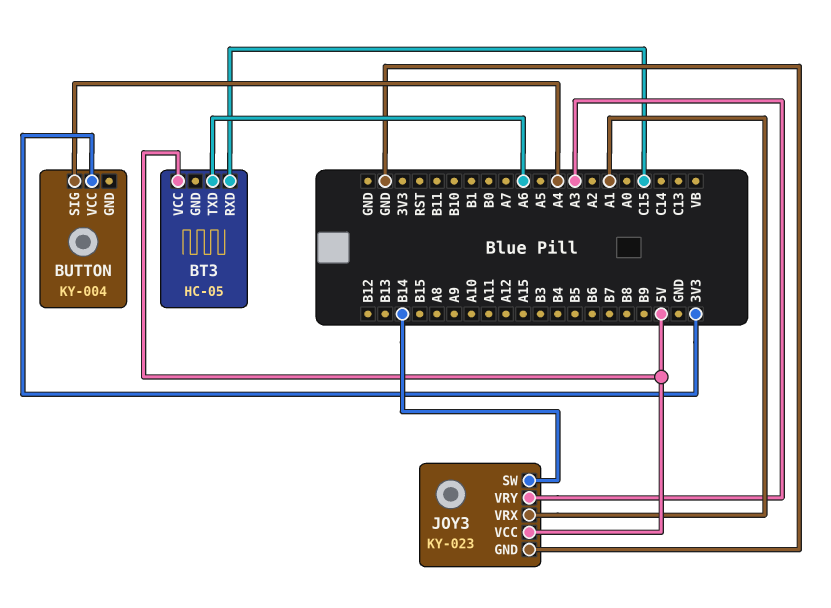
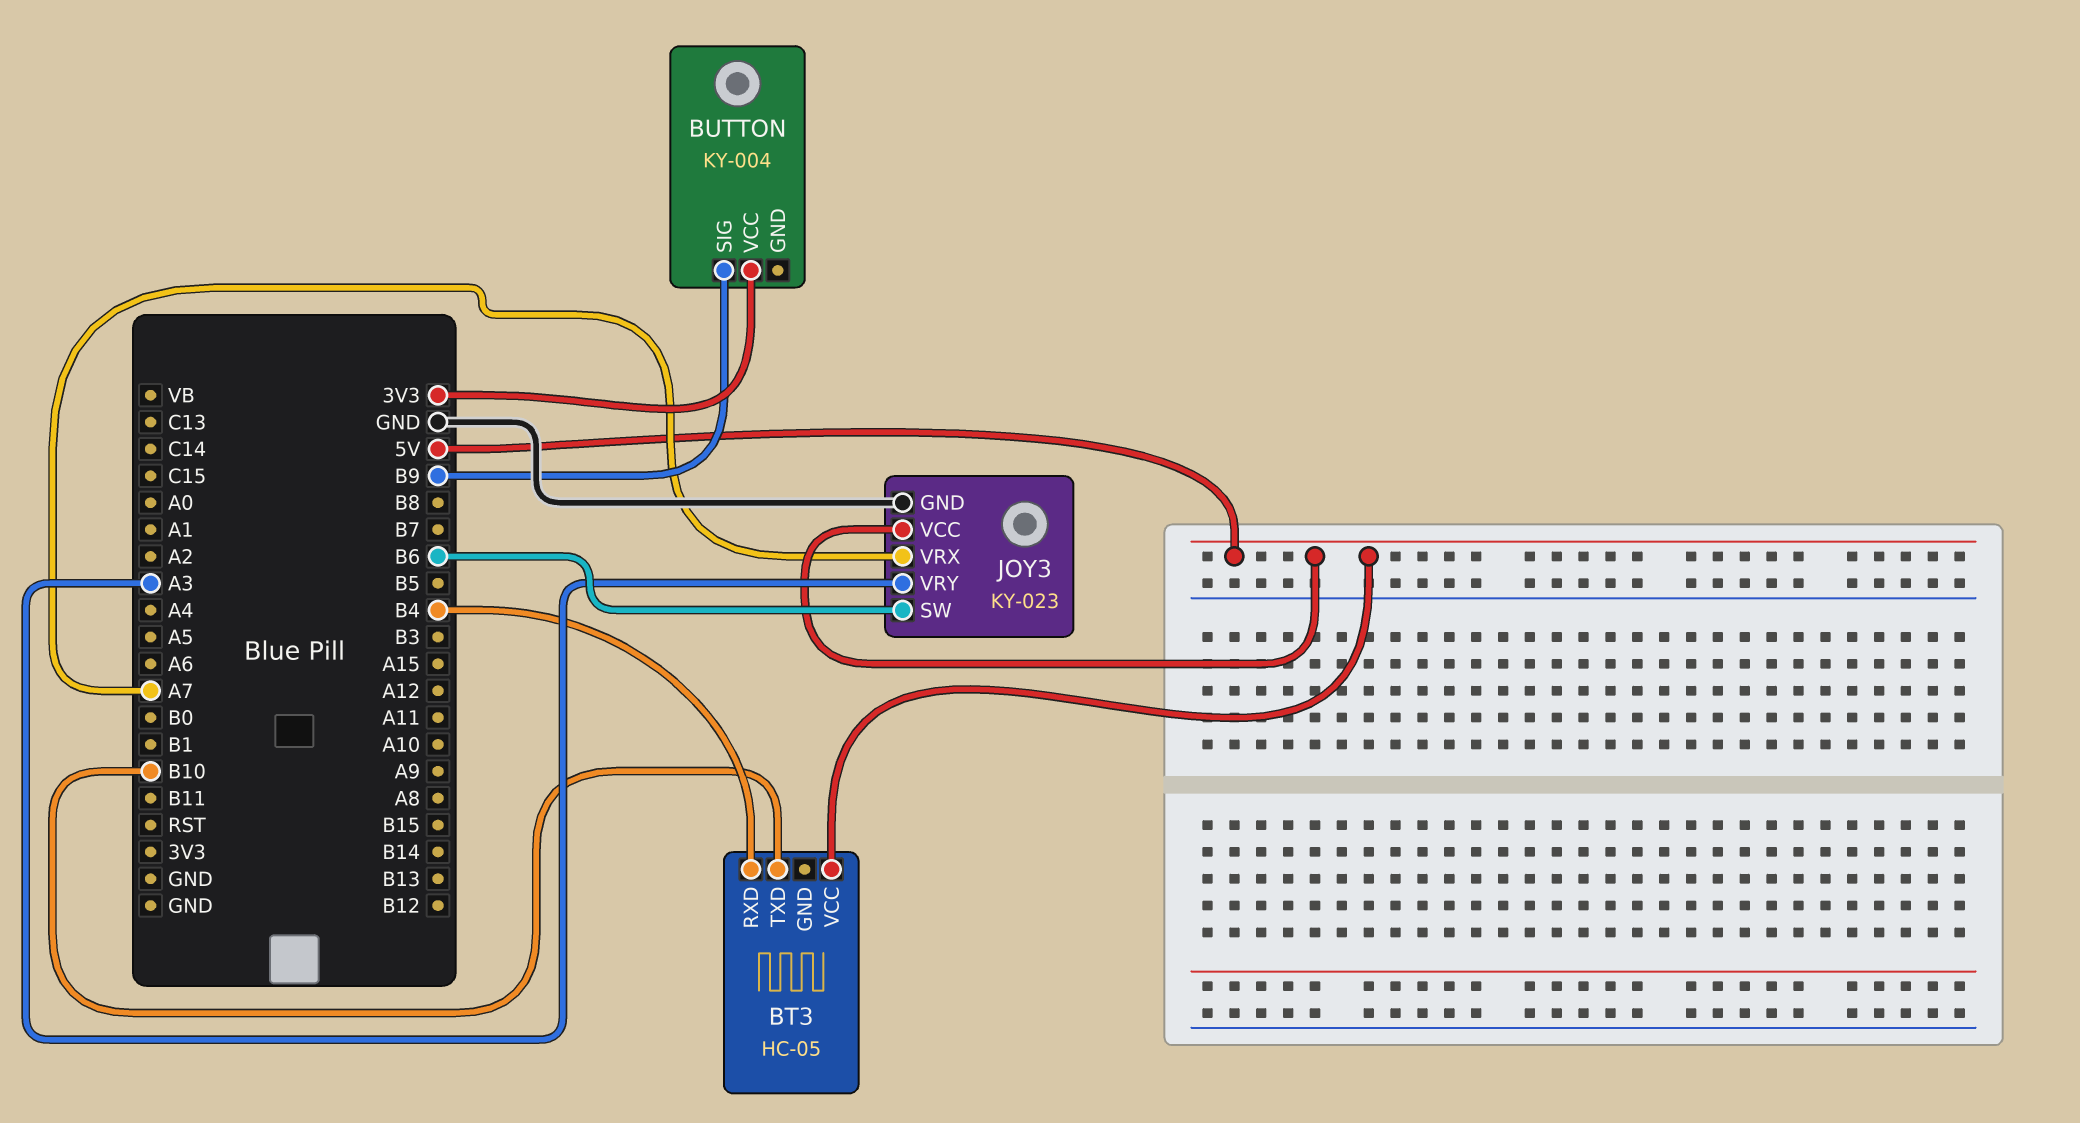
BT3 pin RXD: C15 -> B4
BT3 pin TXD: A6 -> B10
BUTTON pin SIG: A4 -> B9
JOY3 pin SW: B14 -> B6
JOY3 pin VRX: A1 -> A7

